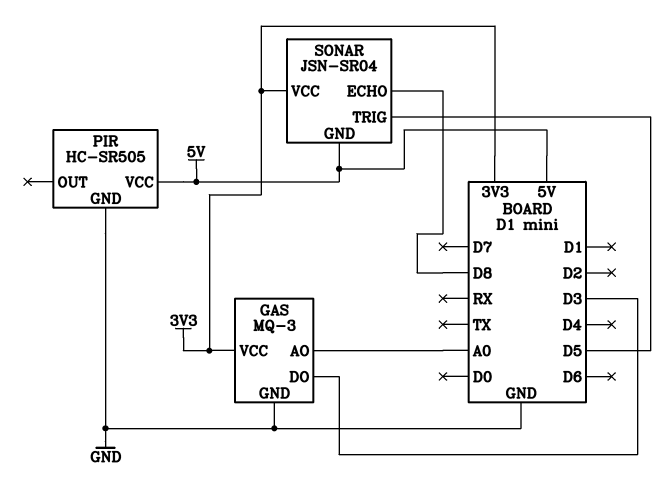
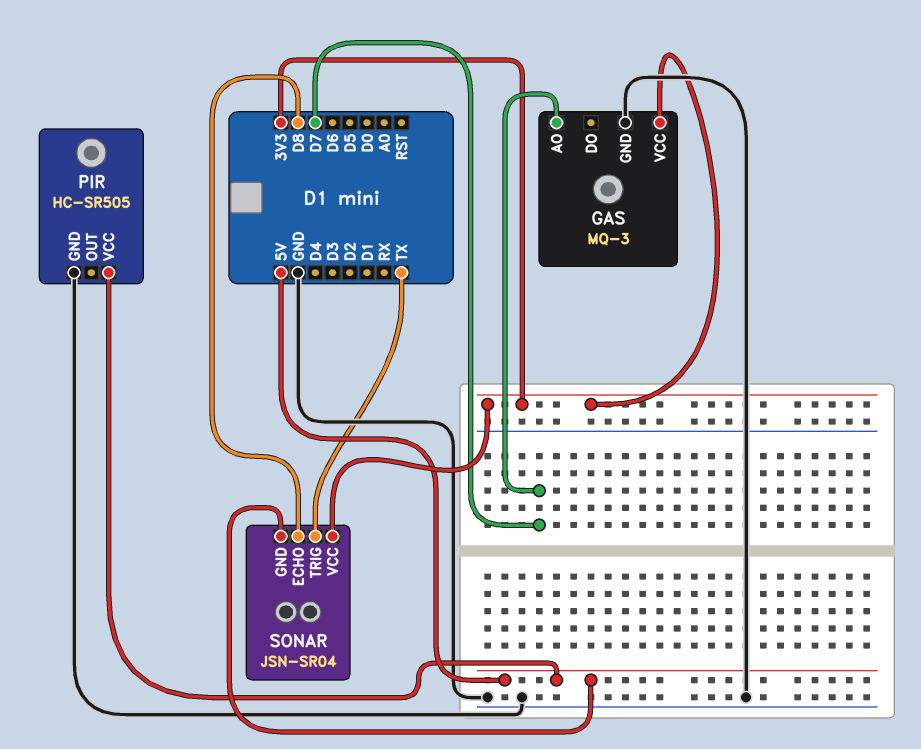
GAS pin AO: A0 -> D7
GAS pin DO: D3 -> none
SONAR pin TRIG: D5 -> TX

